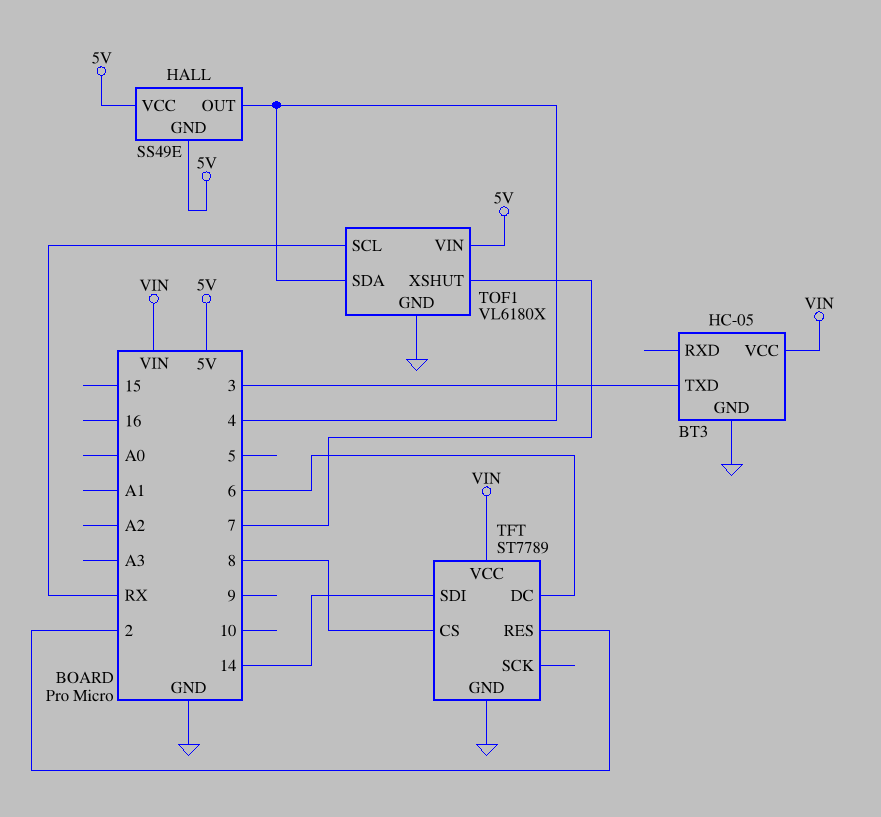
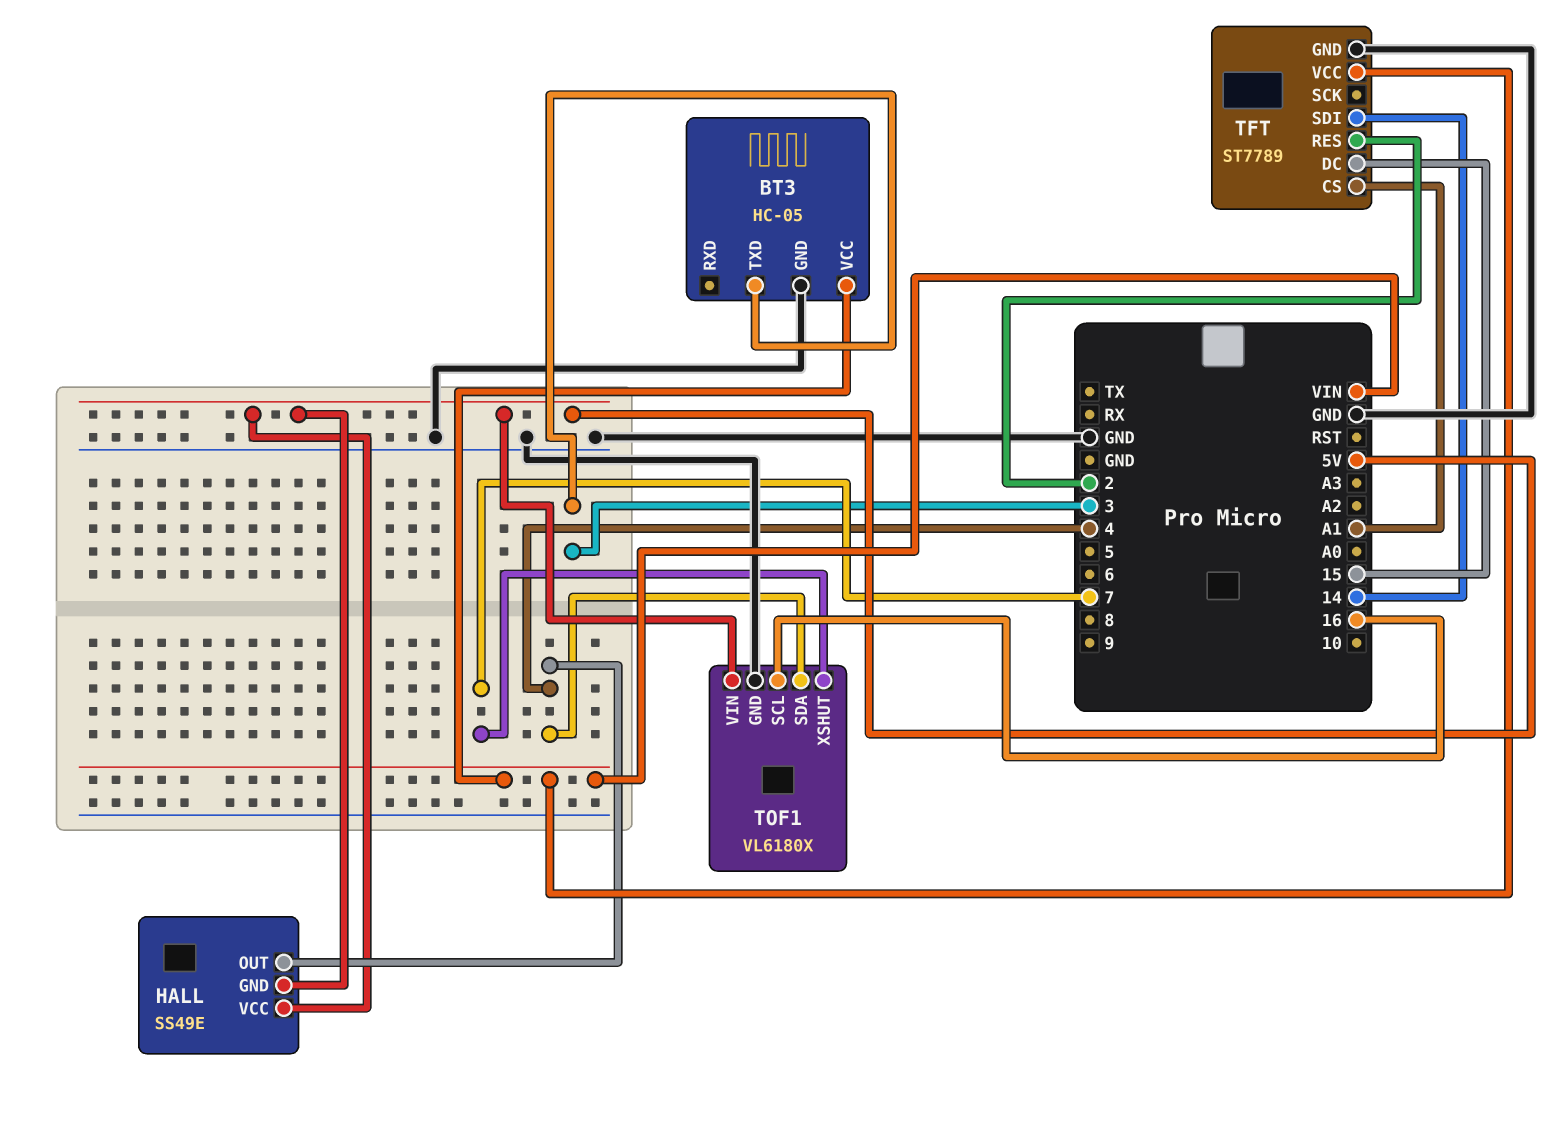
TFT pin CS: 8 -> A1
TFT pin DC: 6 -> 15
TOF1 pin SCL: RX -> 16

